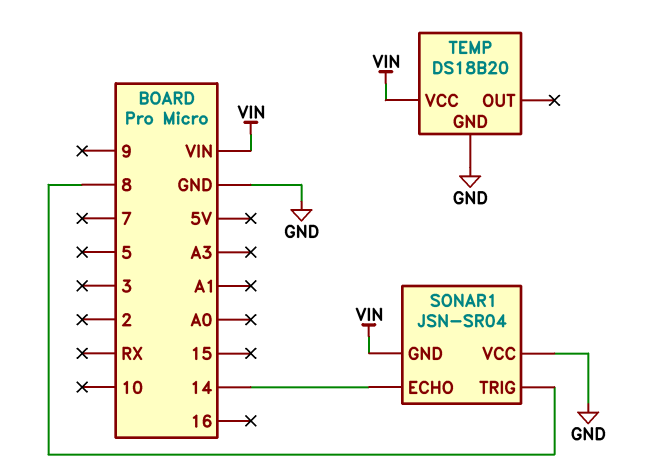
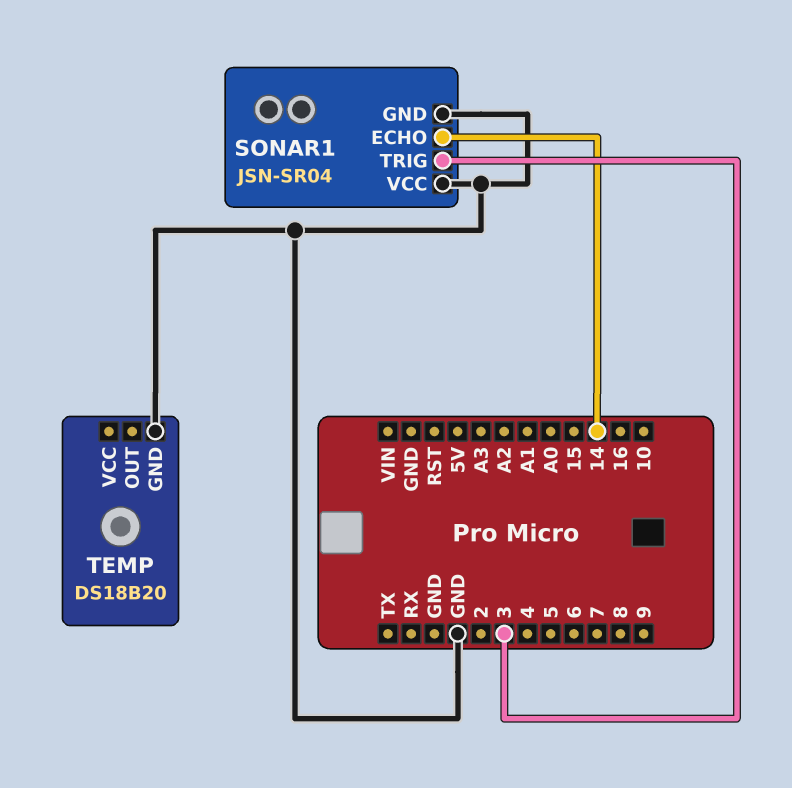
SONAR1 pin GND: VIN -> GND
SONAR1 pin TRIG: 8 -> 3
TEMP pin VCC: VIN -> none

